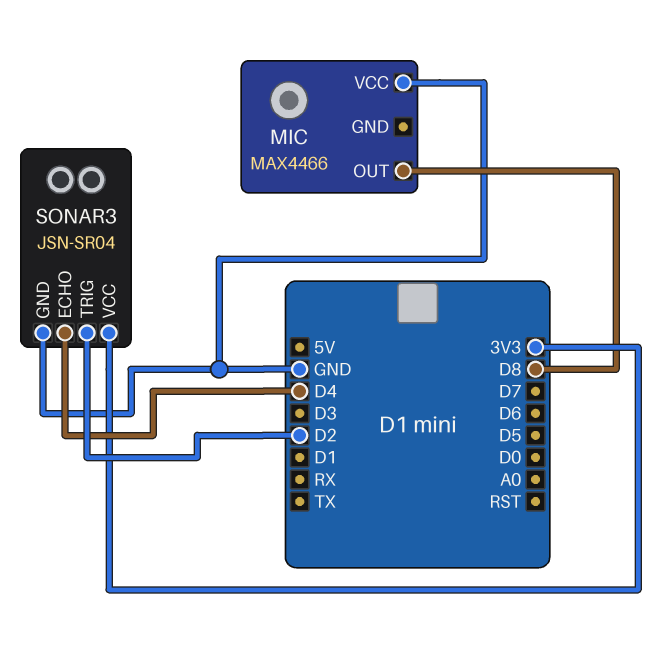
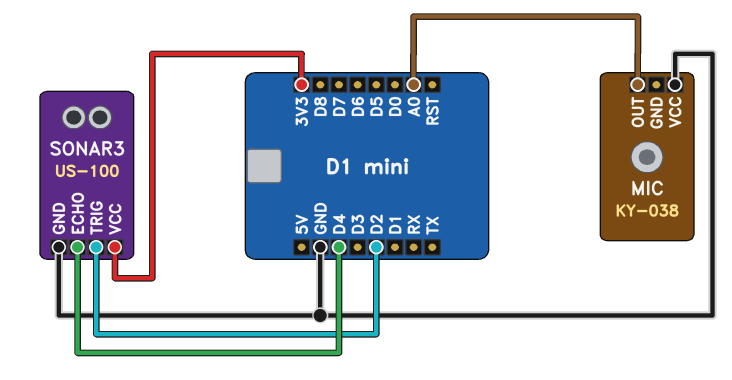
MIC: MAX4466 -> KY-038
MIC pin OUT: D8 -> A0
SONAR3: JSN-SR04 -> US-100

